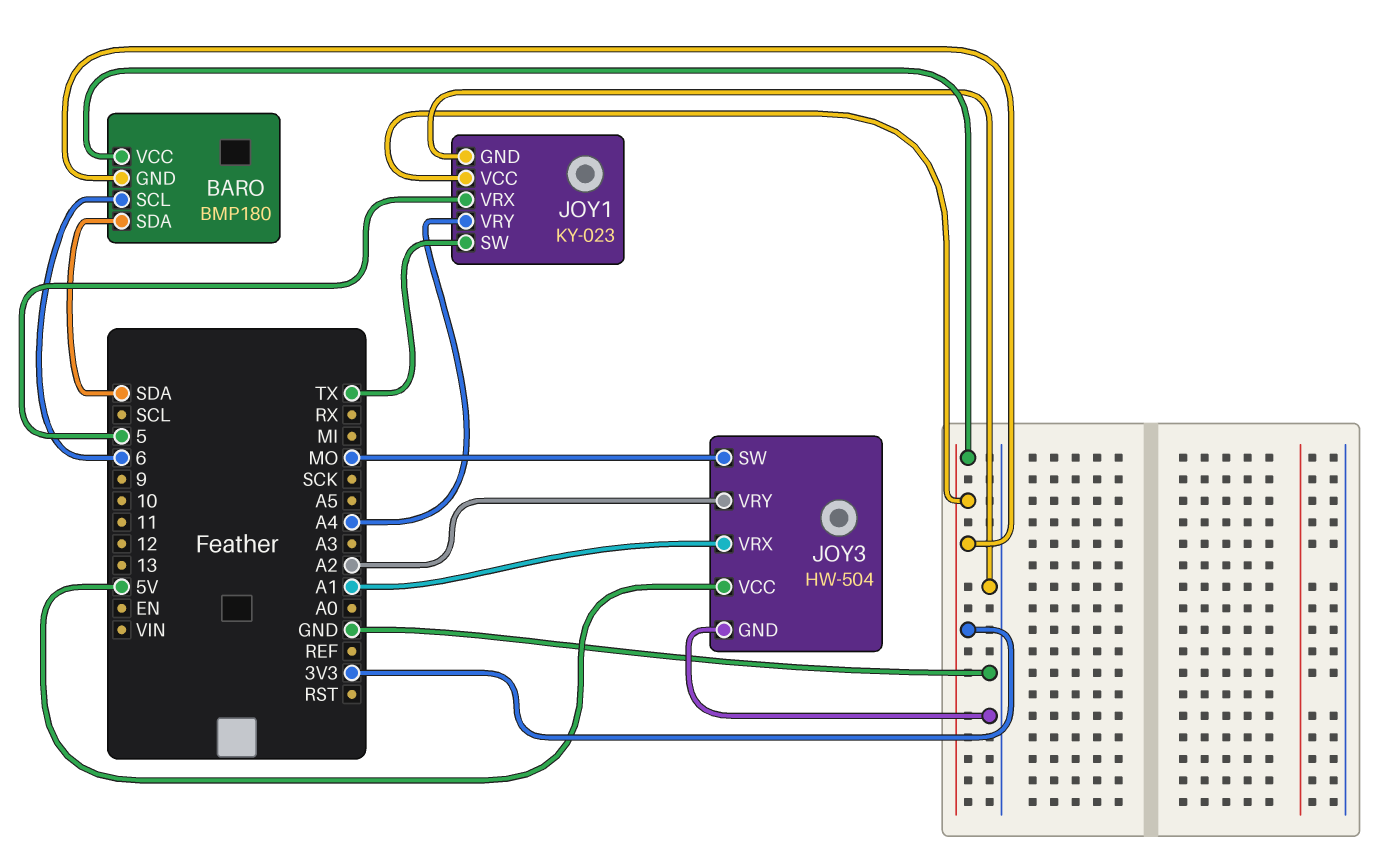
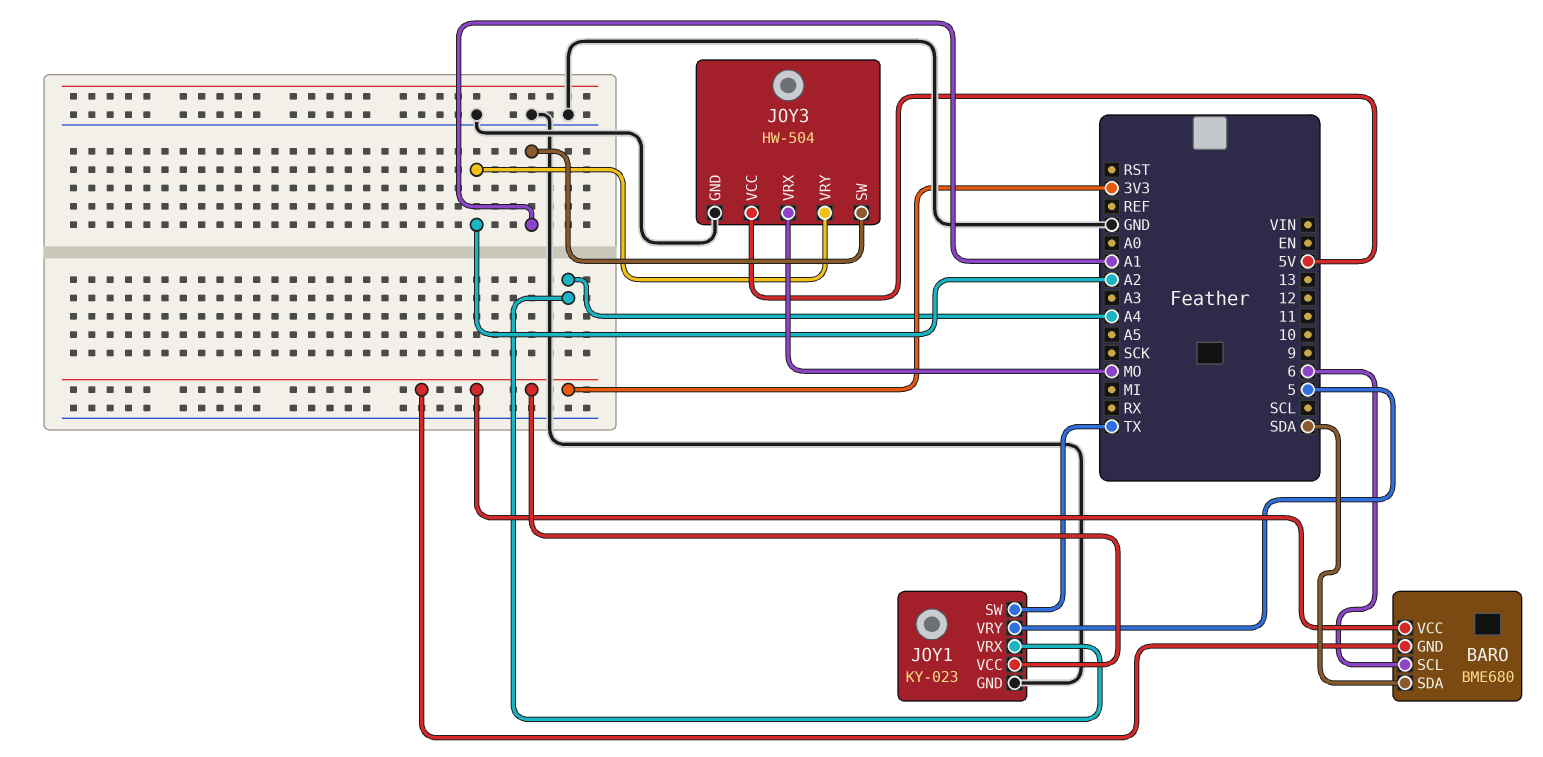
BARO: BMP180 -> BME680
JOY1 pin VRX: 5 -> A4
JOY1 pin VRY: A4 -> 5
JOY3 pin SW: MO -> A1
JOY3 pin VRX: A1 -> MO

